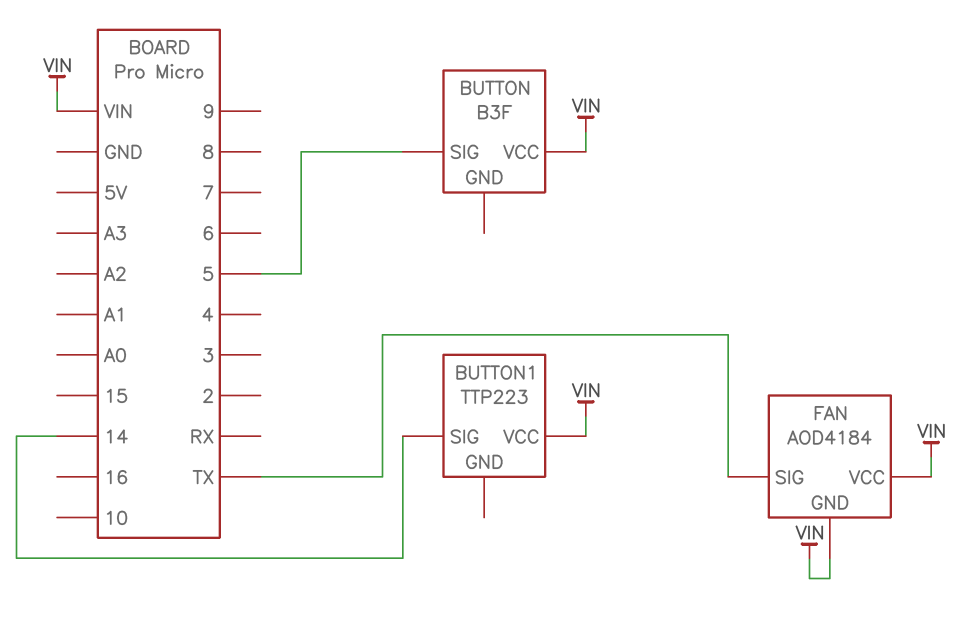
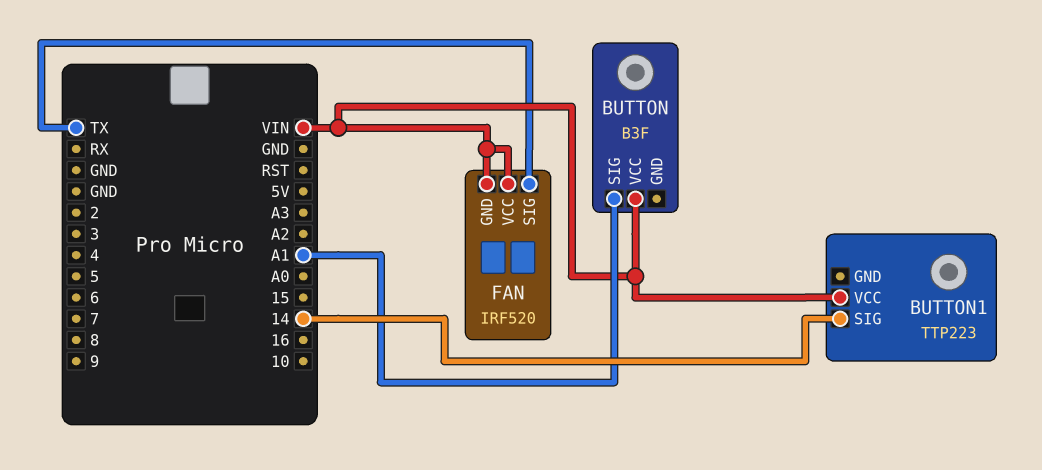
BUTTON pin SIG: 5 -> A1
FAN: AOD4184 -> IRF520

